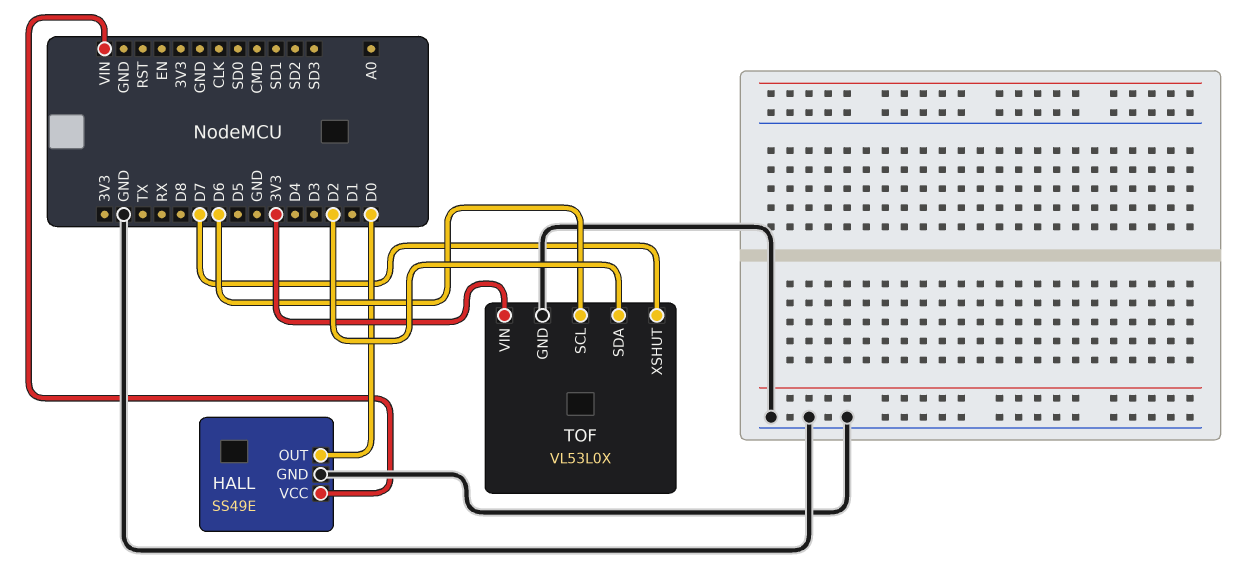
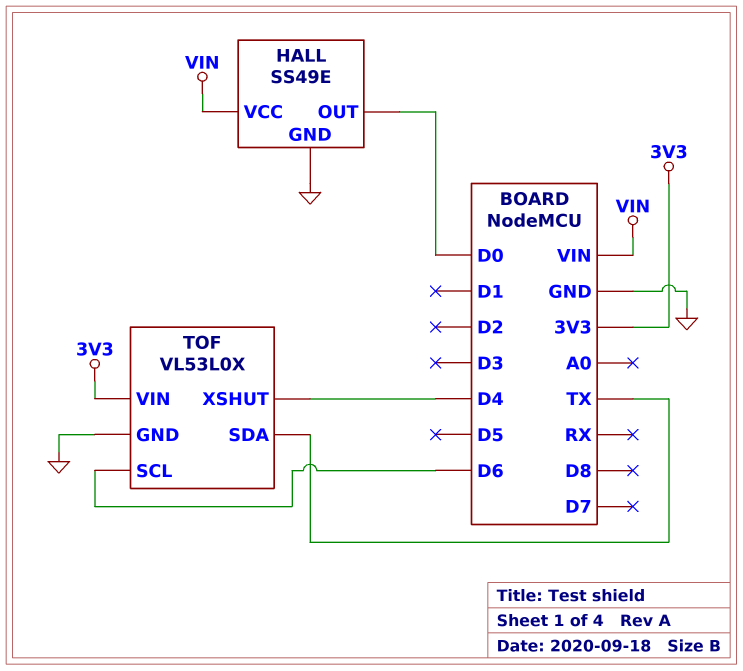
TOF pin SDA: D2 -> TX
TOF pin XSHUT: D7 -> D4

